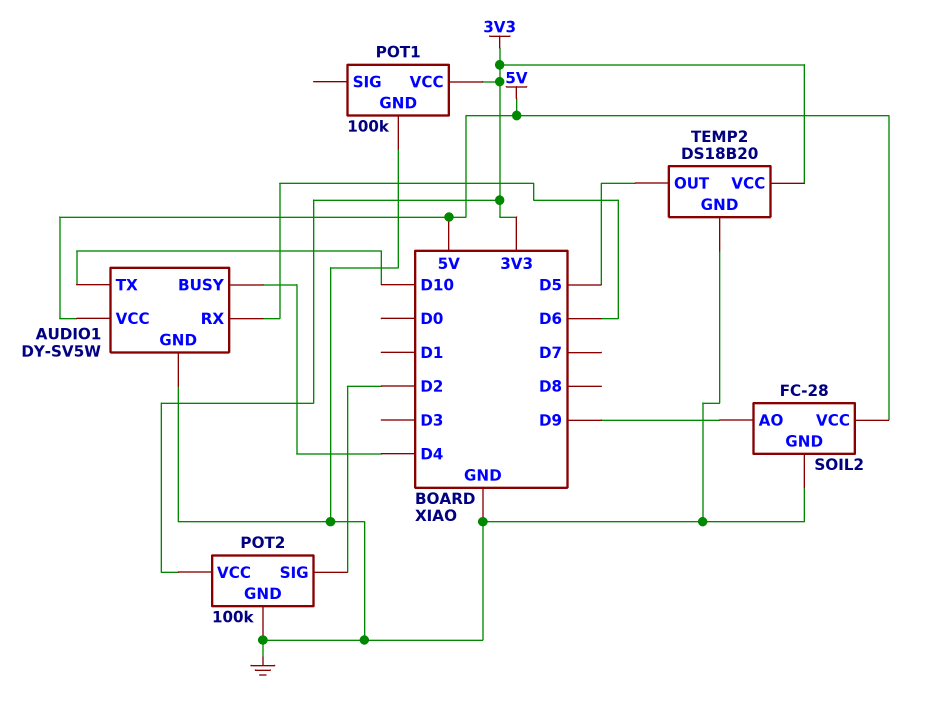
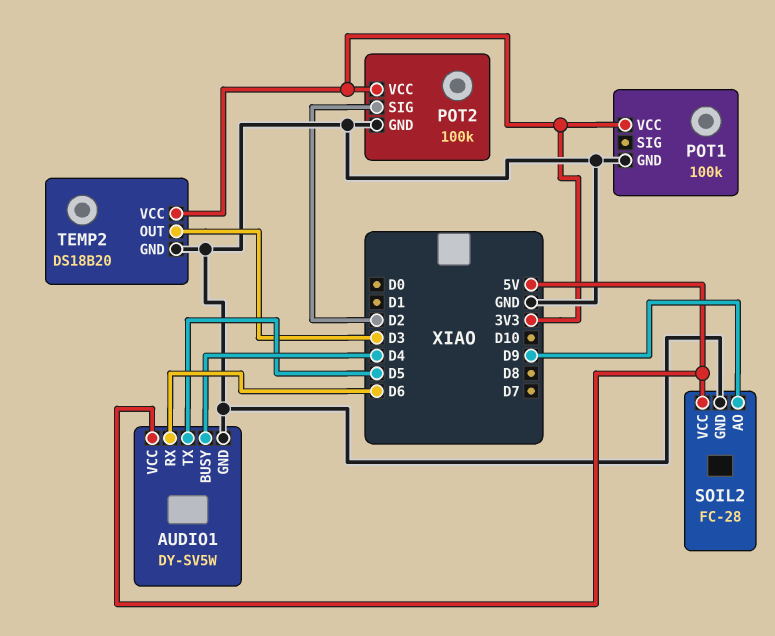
AUDIO1 pin TX: D10 -> D5
TEMP2 pin OUT: D5 -> D3

